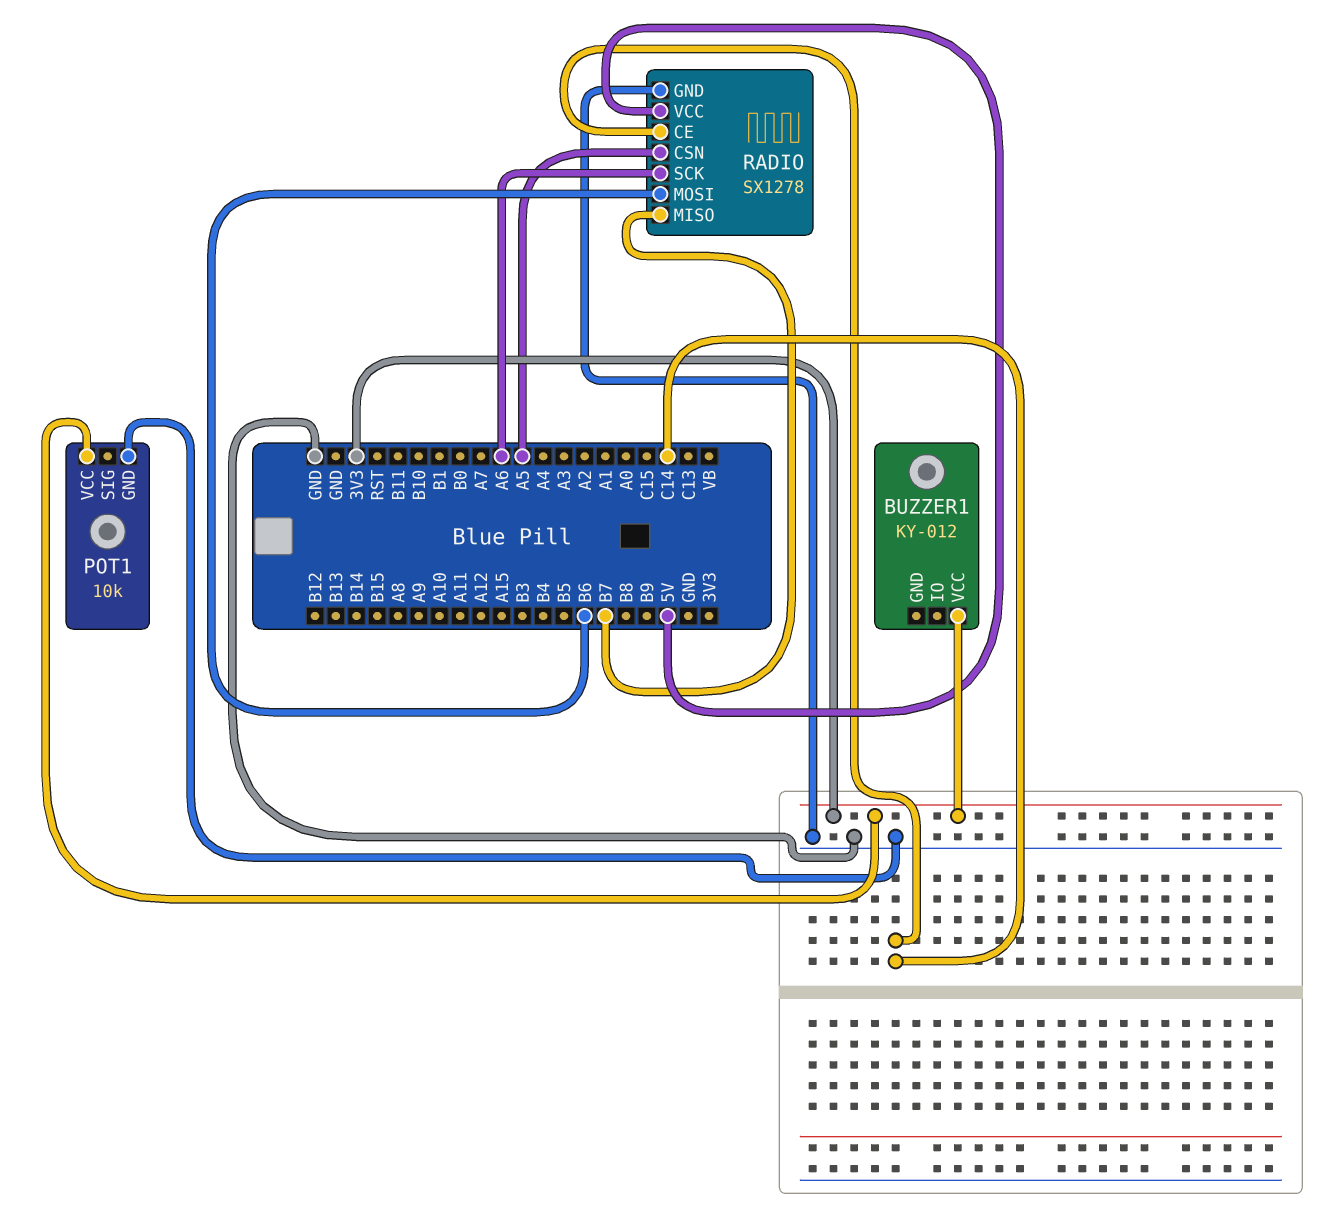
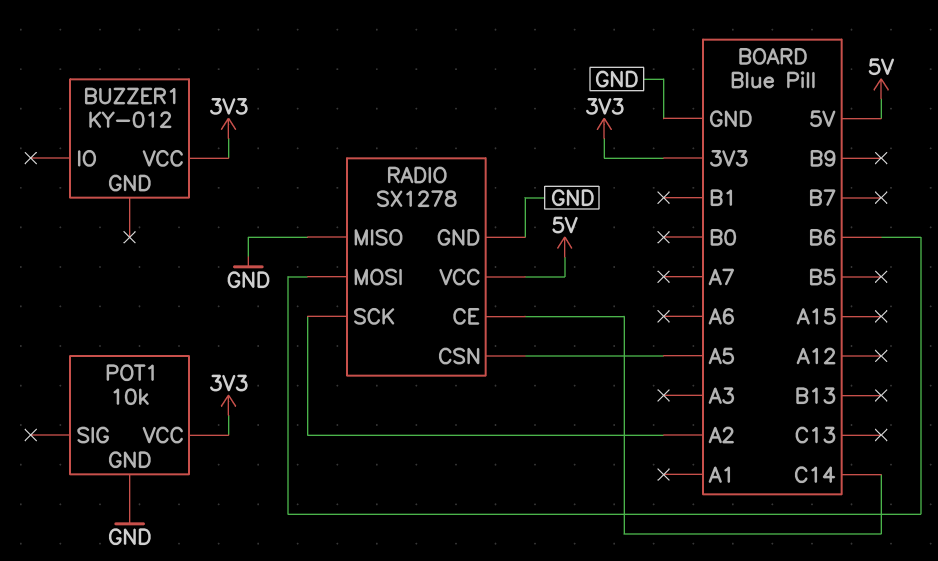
RADIO pin MISO: B7 -> GND
RADIO pin SCK: A6 -> A2

